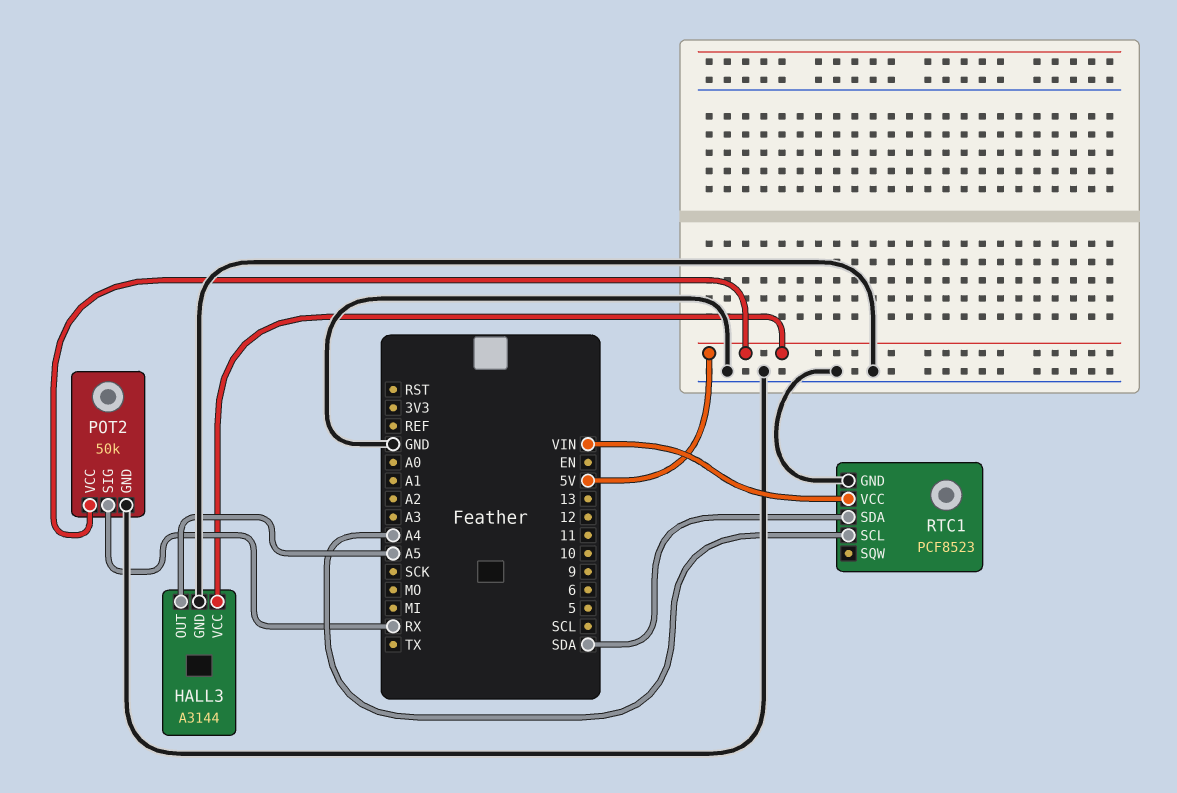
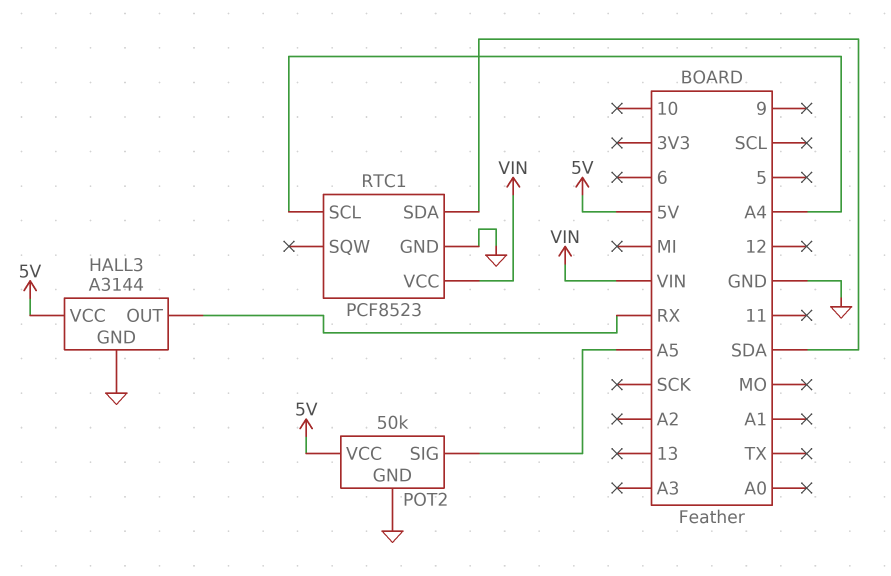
HALL3 pin OUT: A5 -> RX
POT2 pin SIG: RX -> A5

